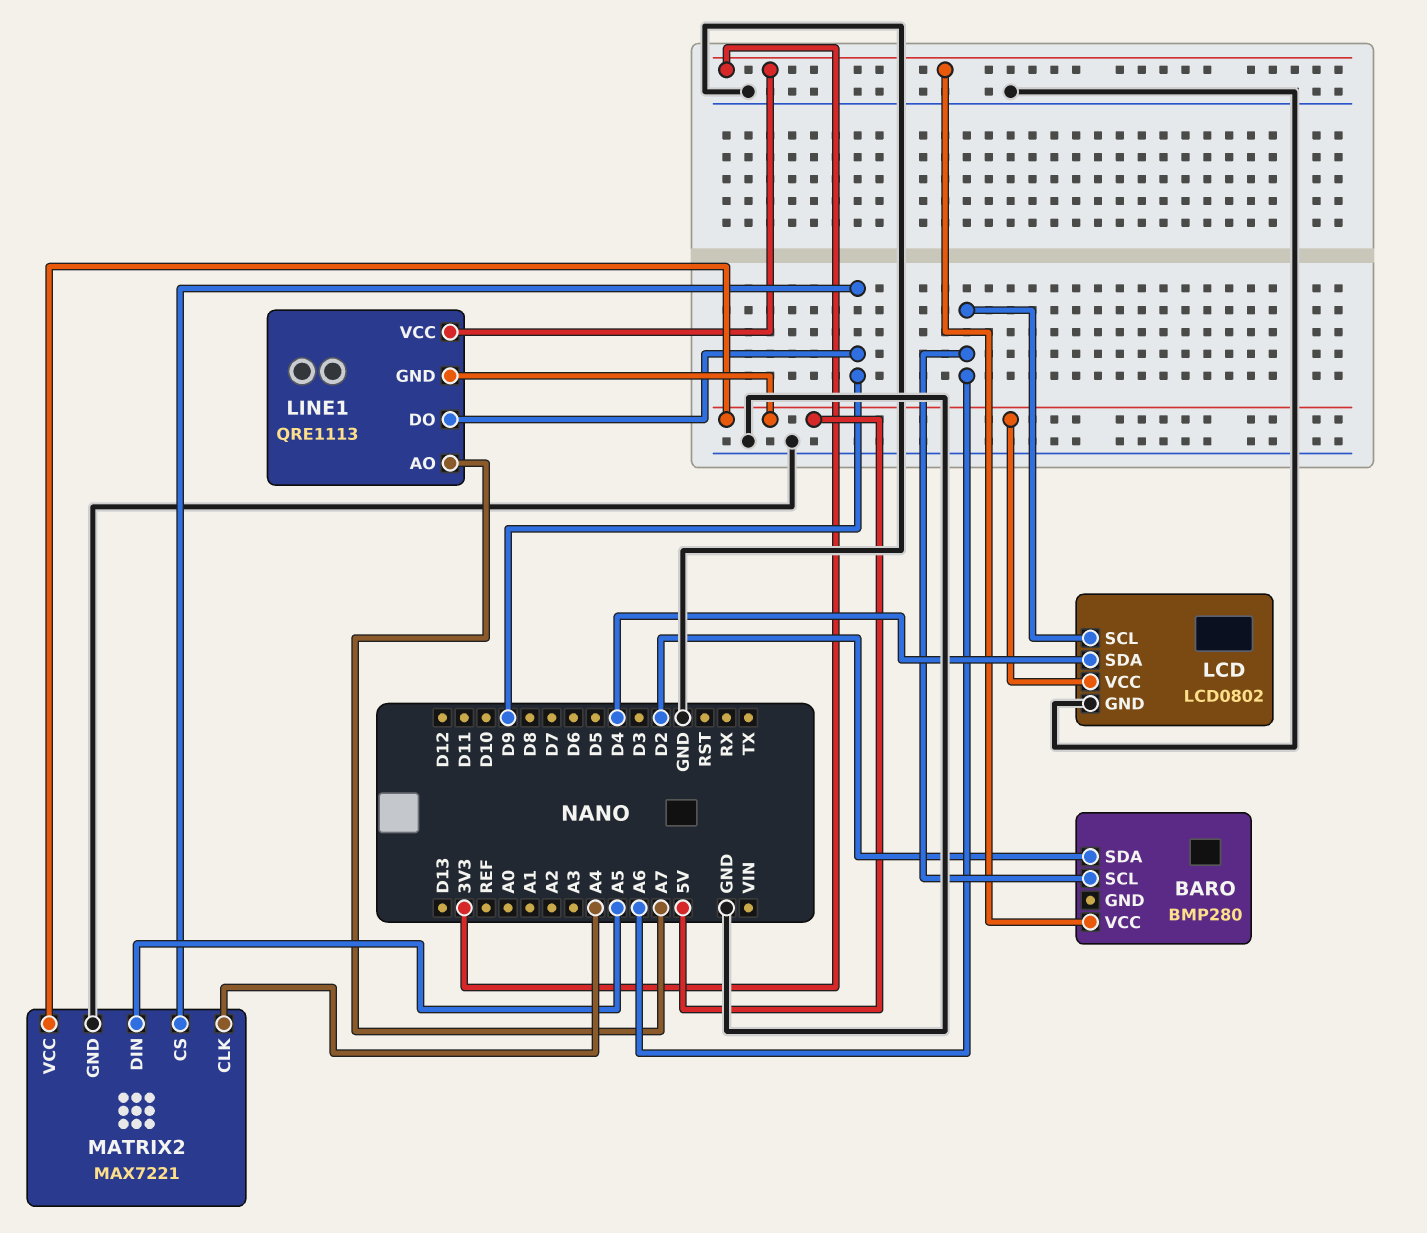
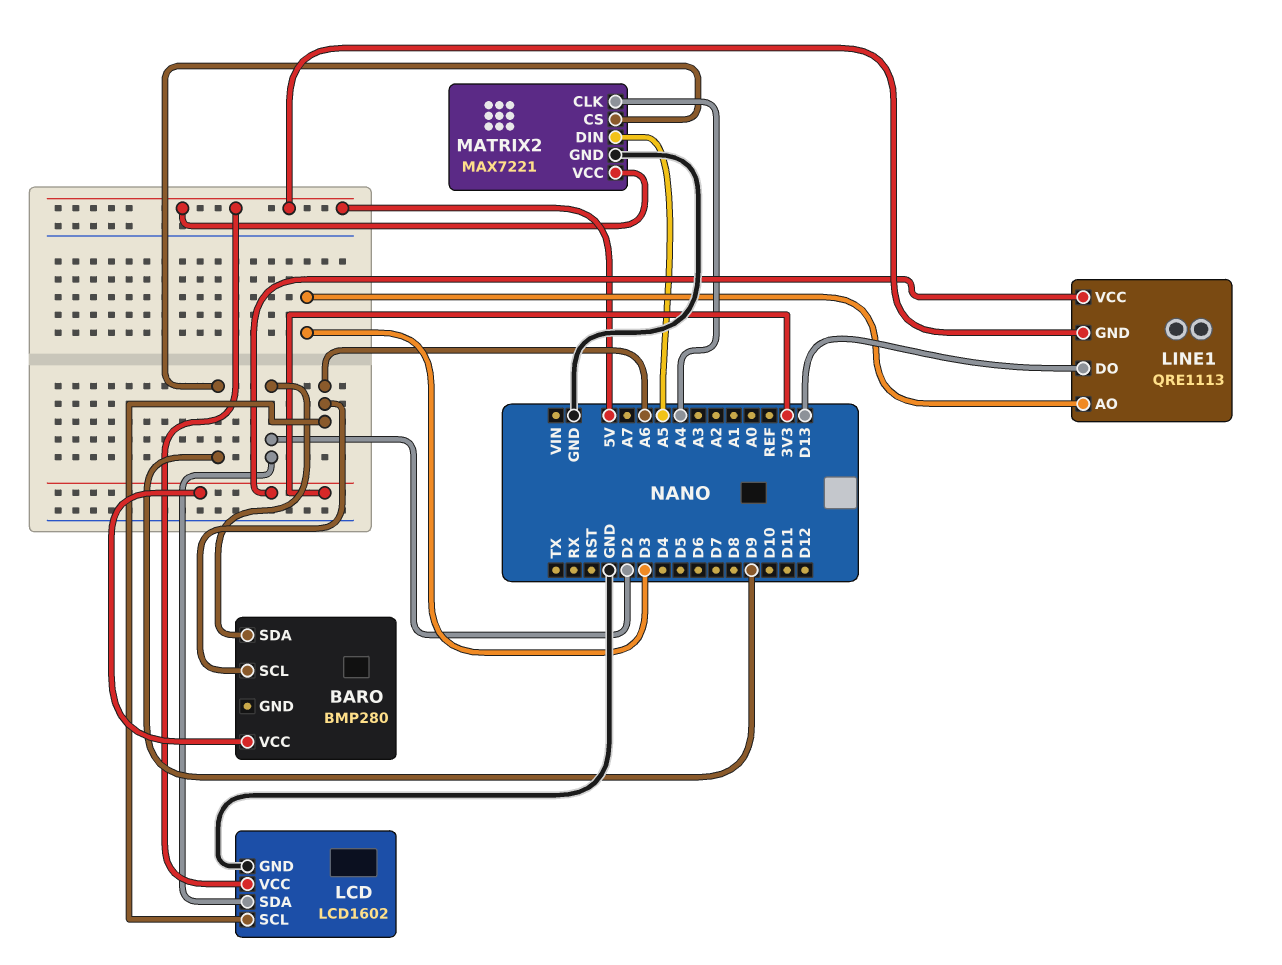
LCD: LCD0802 -> LCD1602
LCD pin SDA: D4 -> D2
LINE1 pin AO: A7 -> D3
LINE1 pin DO: D9 -> D13

